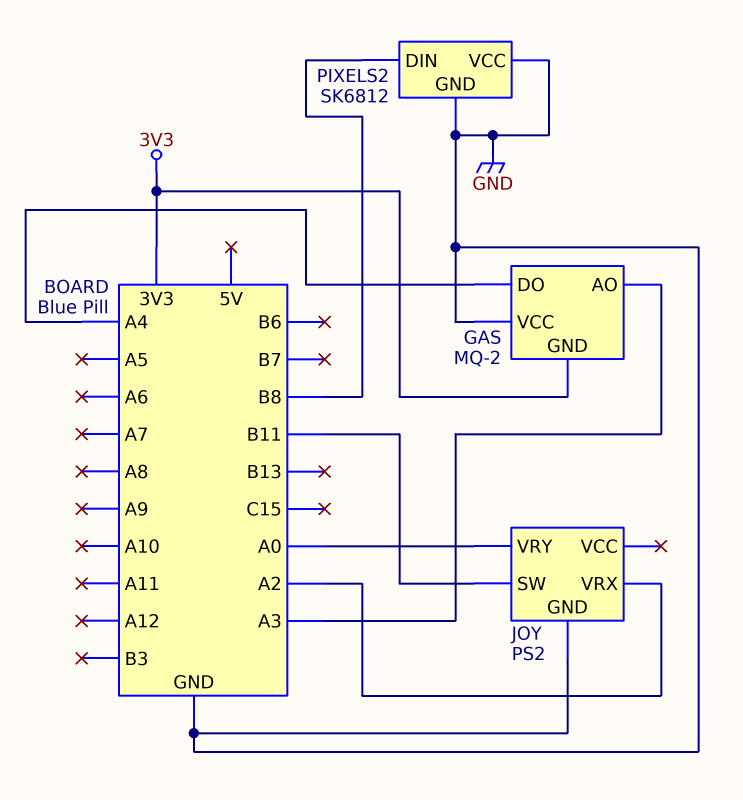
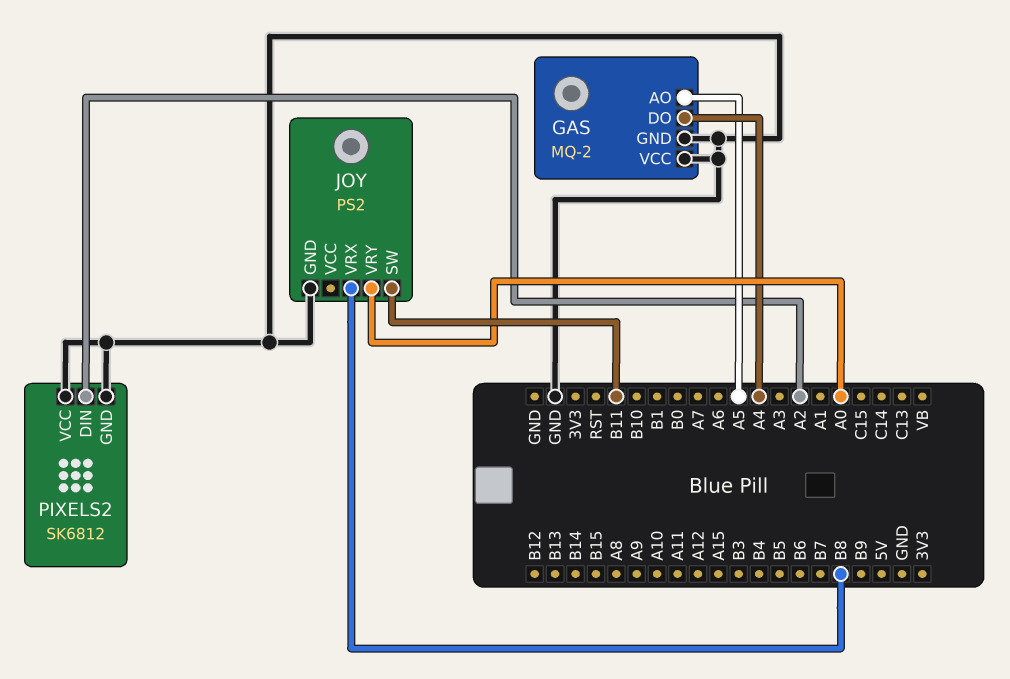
GAS pin AO: A3 -> A5
GAS pin GND: 3V3 -> GND
JOY pin VRX: A2 -> B8
PIXELS2 pin DIN: B8 -> A2

